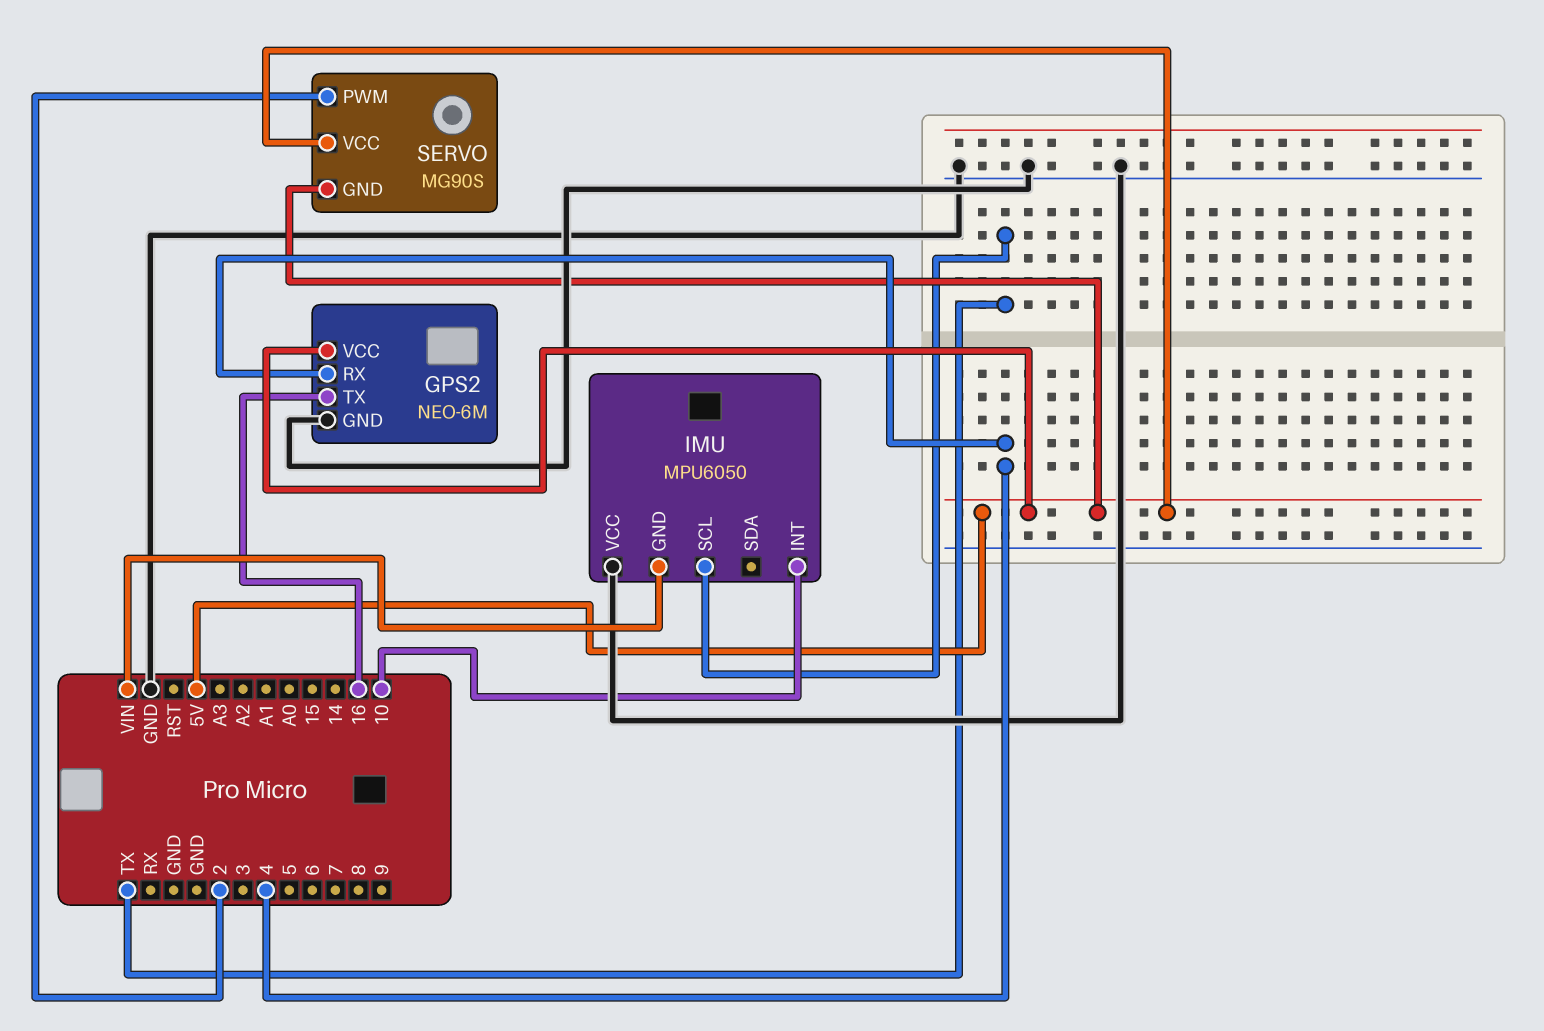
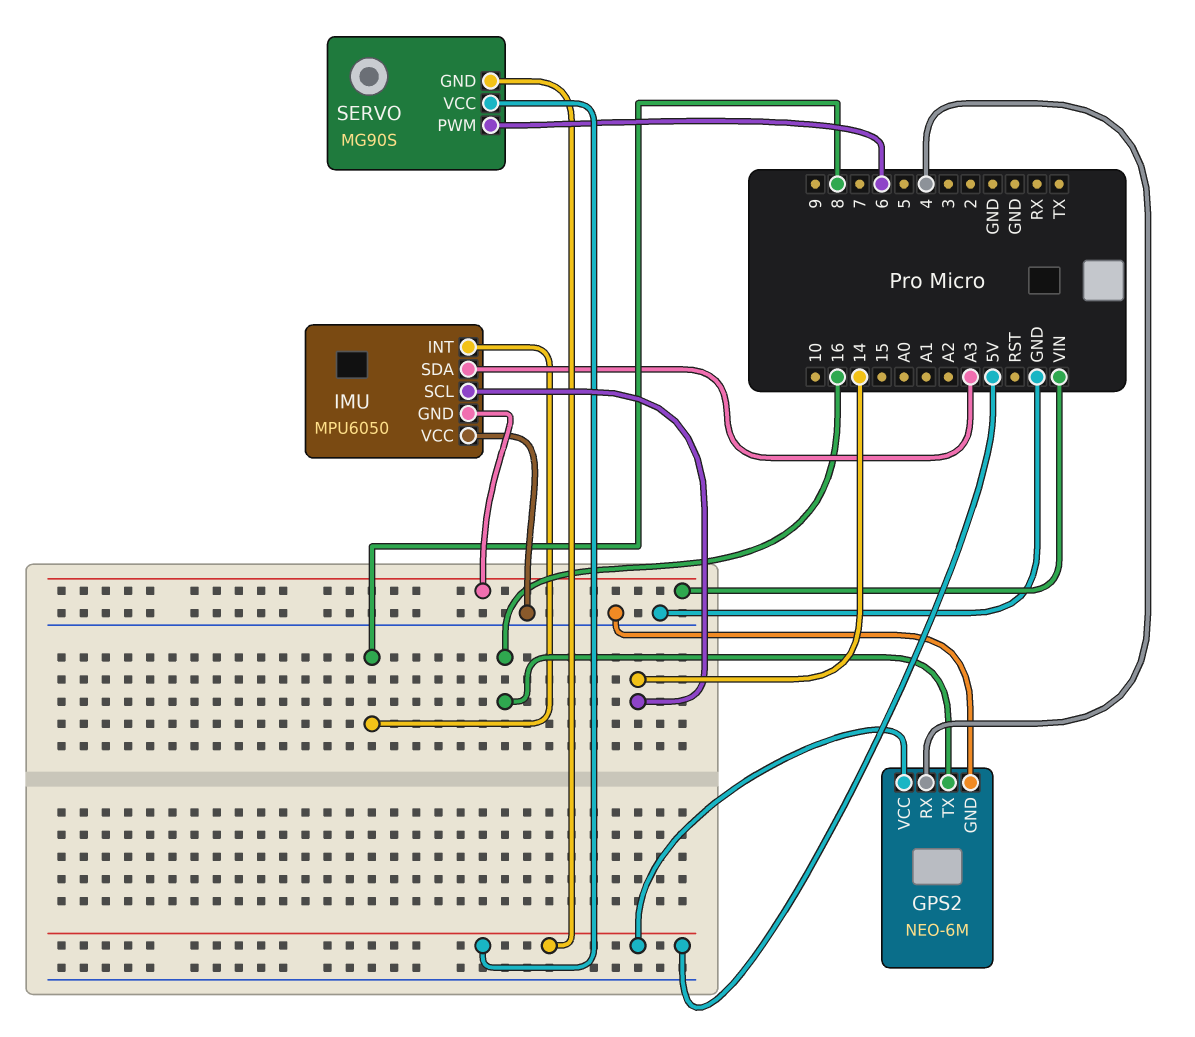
IMU pin INT: 10 -> 8
IMU pin SCL: TX -> 14
IMU pin SDA: none -> A3
SERVO pin PWM: 2 -> 6

